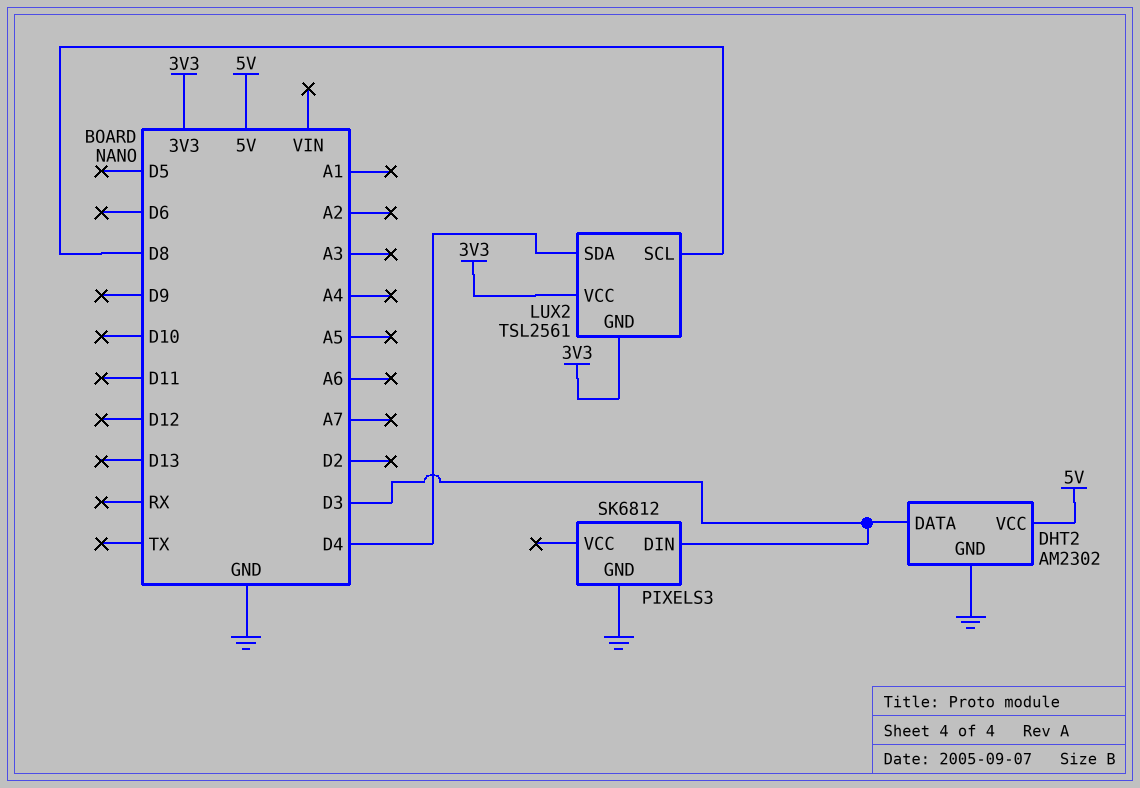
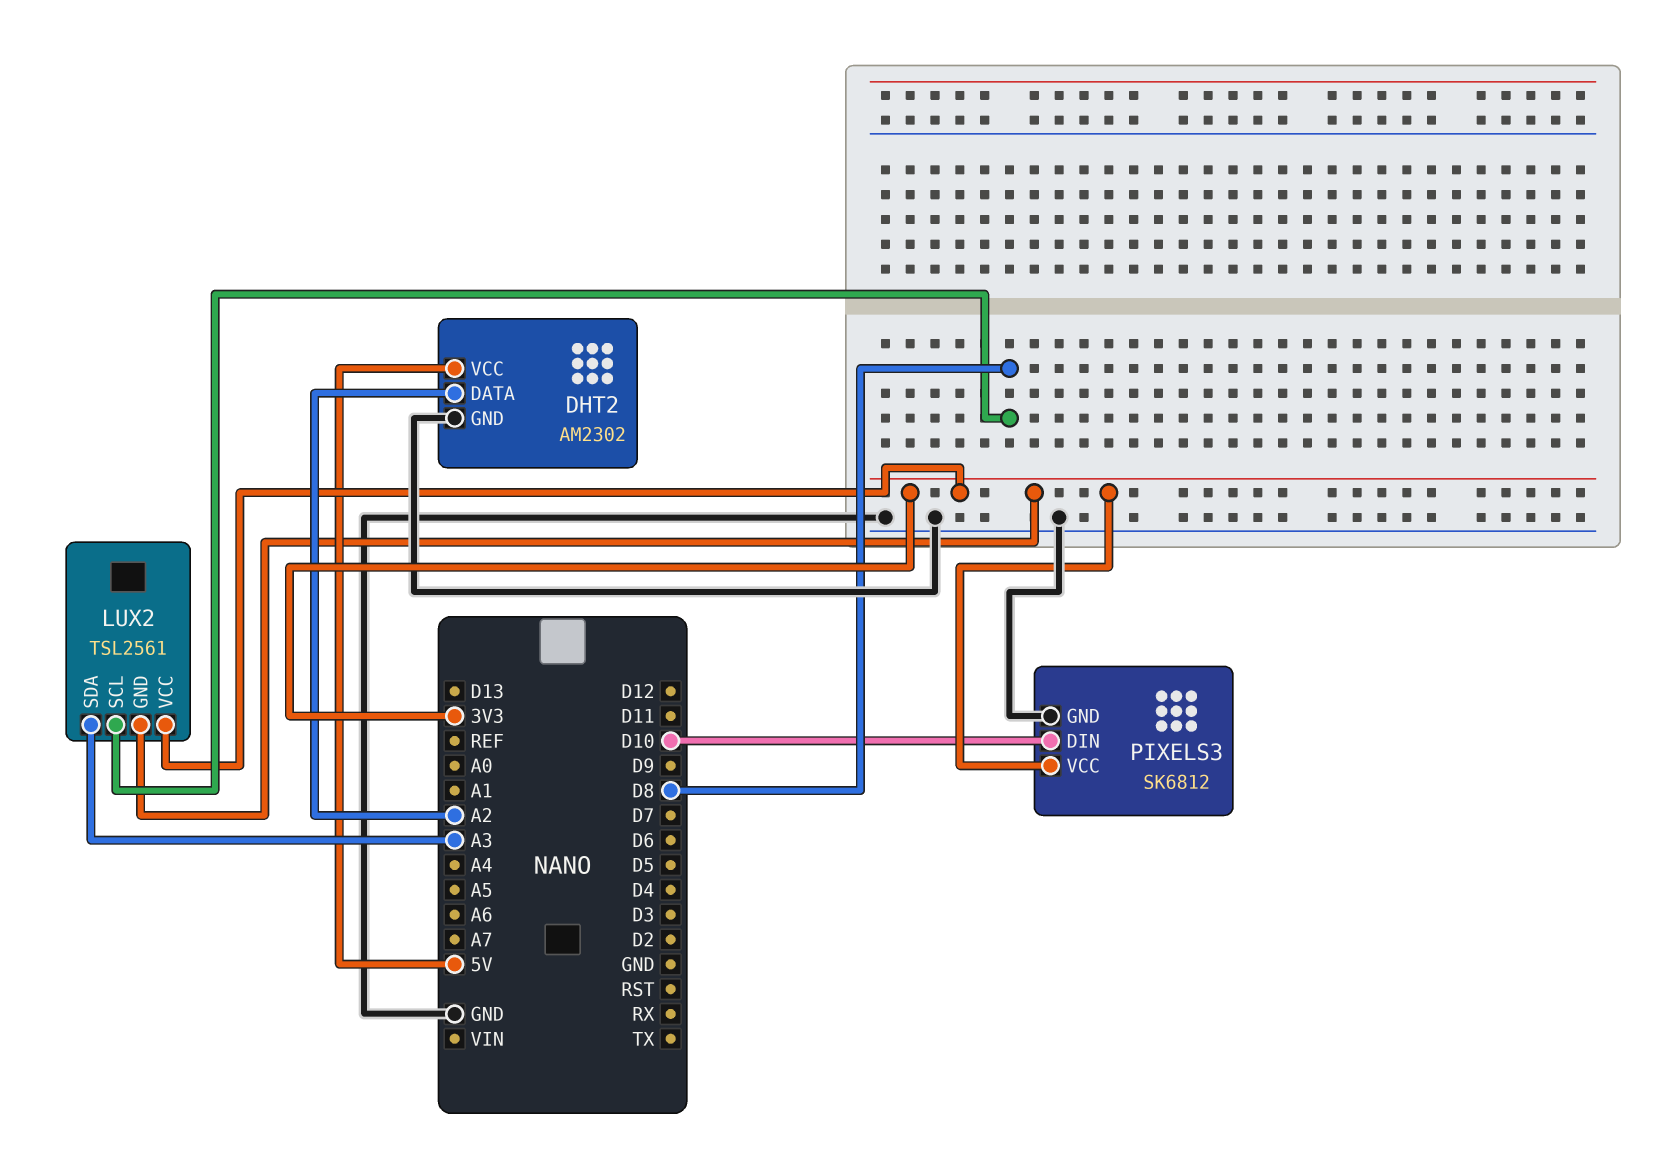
DHT2 pin DATA: D3 -> A2
LUX2 pin SDA: D4 -> A3
PIXELS3 pin DIN: D3 -> D10
PIXELS3 pin VCC: none -> 3V3

